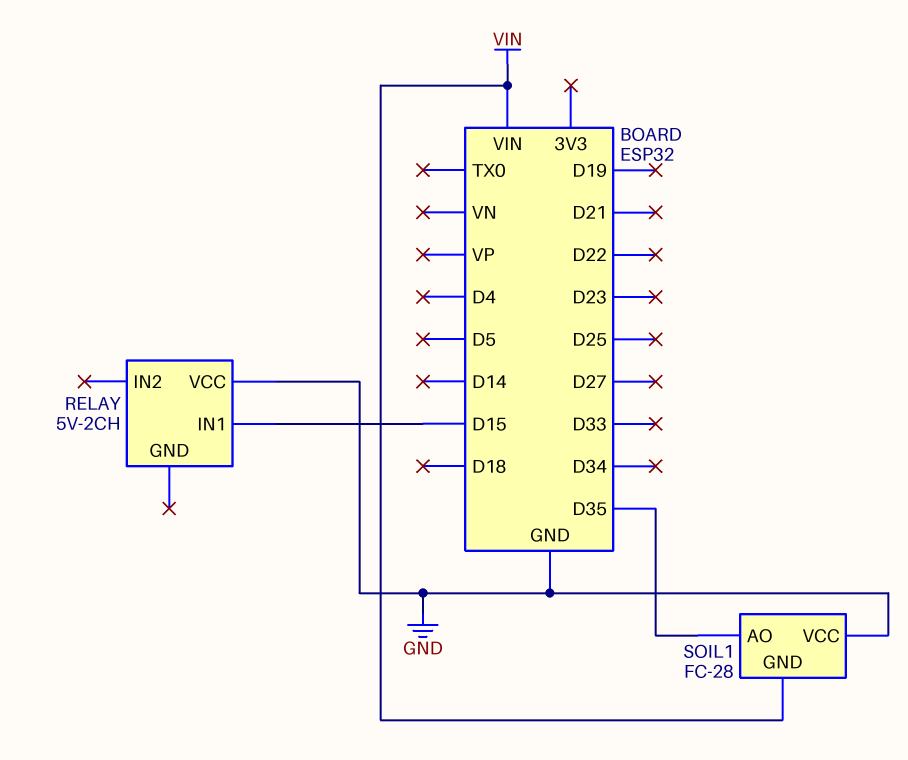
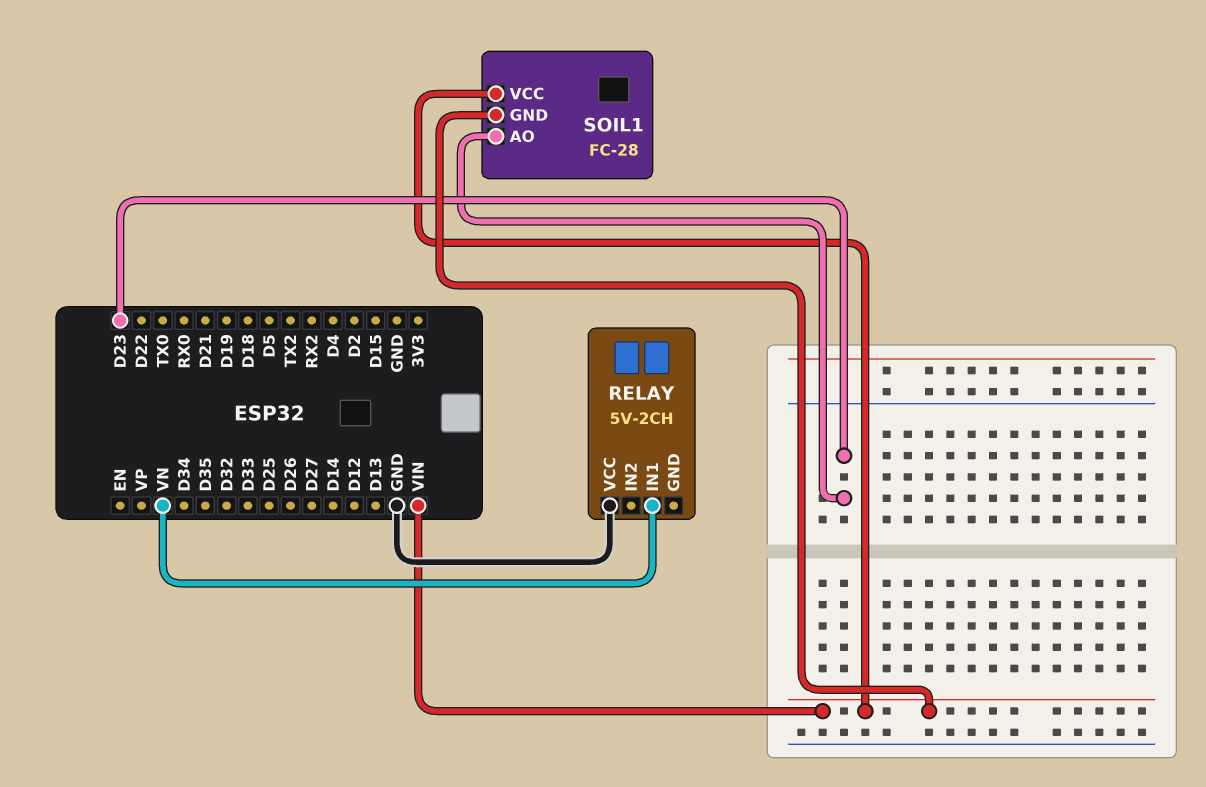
RELAY pin IN1: D15 -> VN
SOIL1 pin AO: D35 -> D23
SOIL1 pin VCC: GND -> VIN

